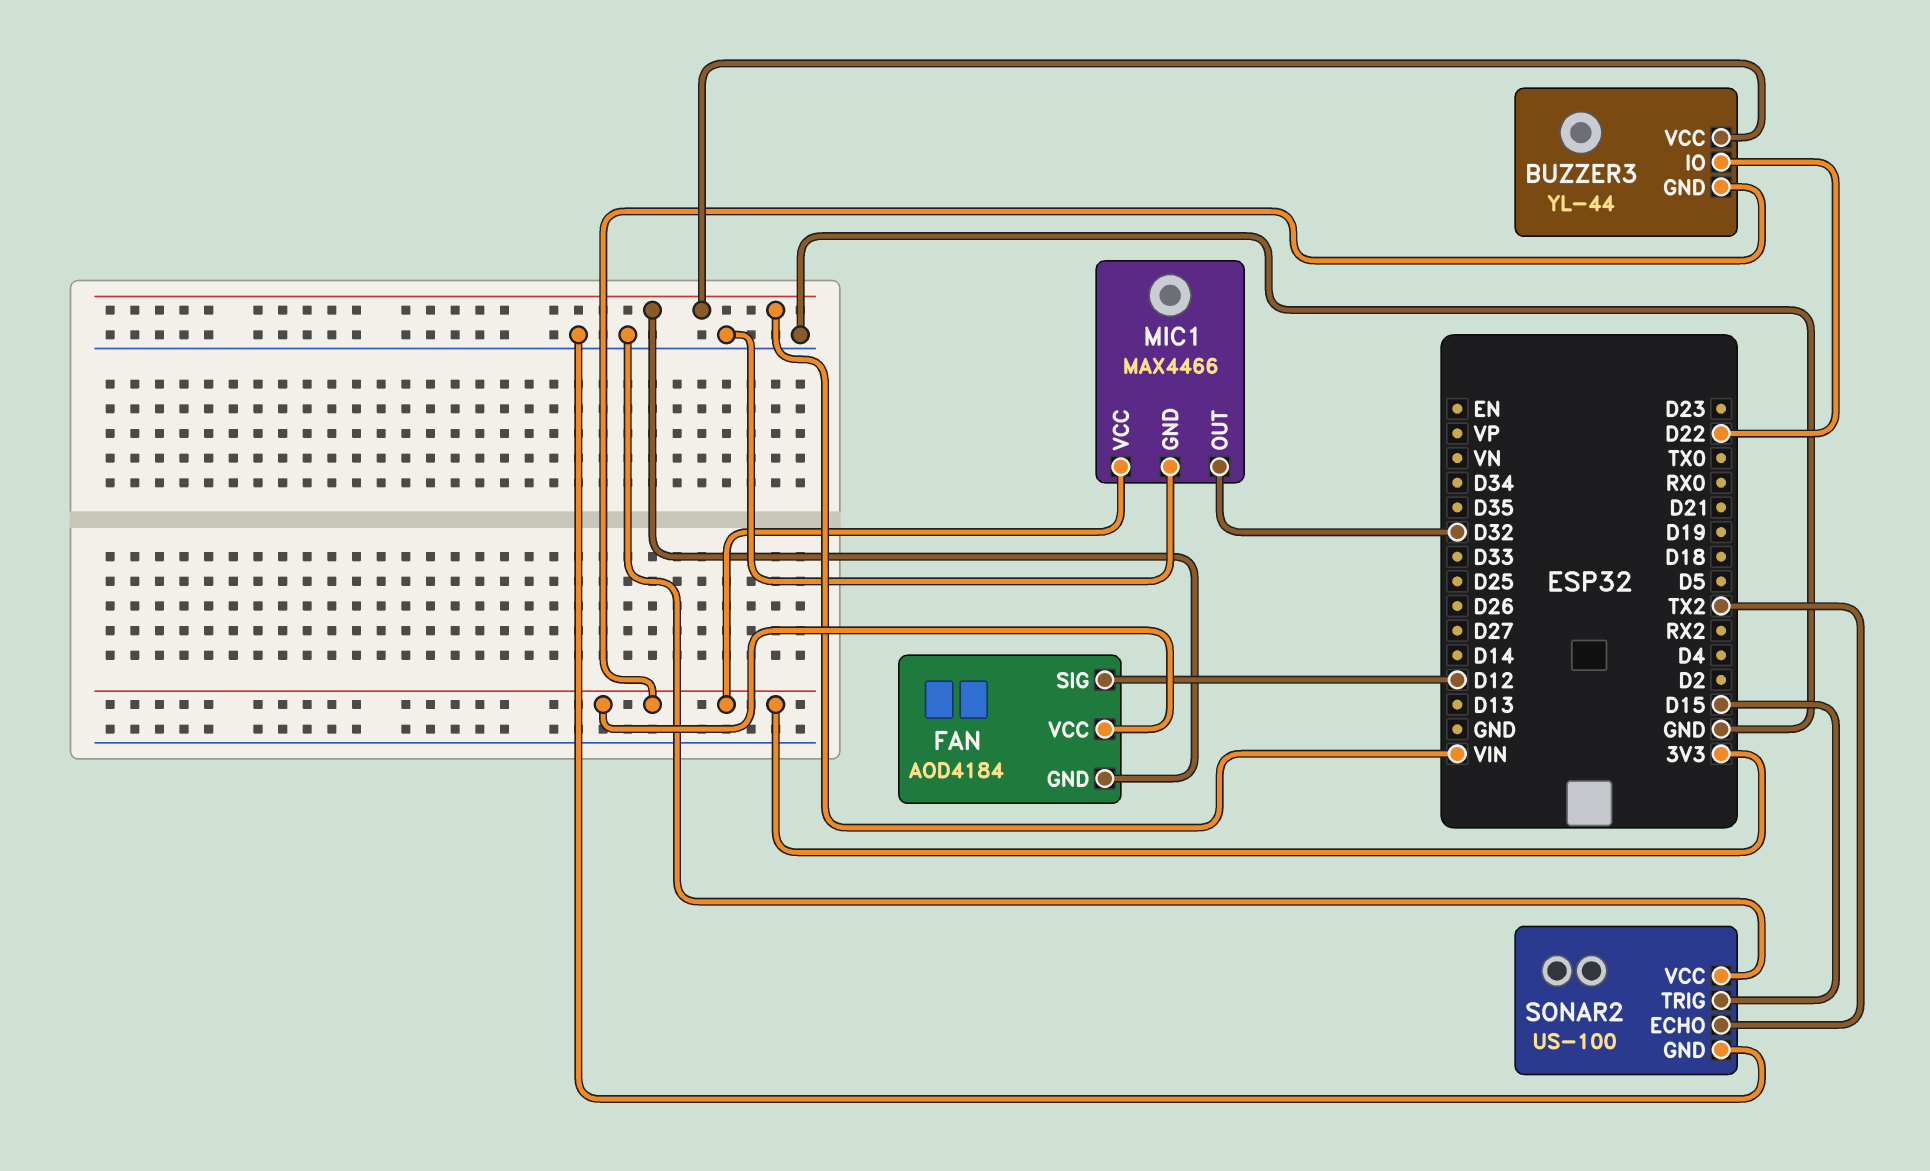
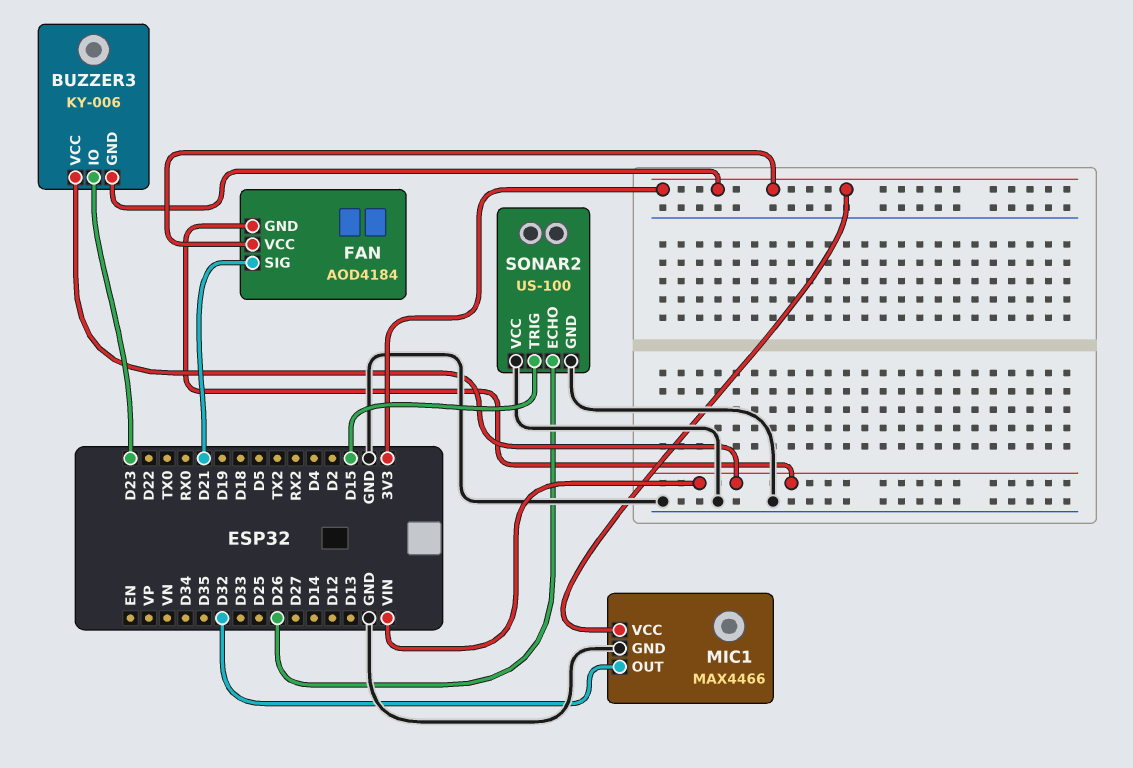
BUZZER3: YL-44 -> KY-006
BUZZER3 pin IO: D22 -> D23
FAN pin SIG: D12 -> D21
SONAR2 pin ECHO: TX2 -> D26

